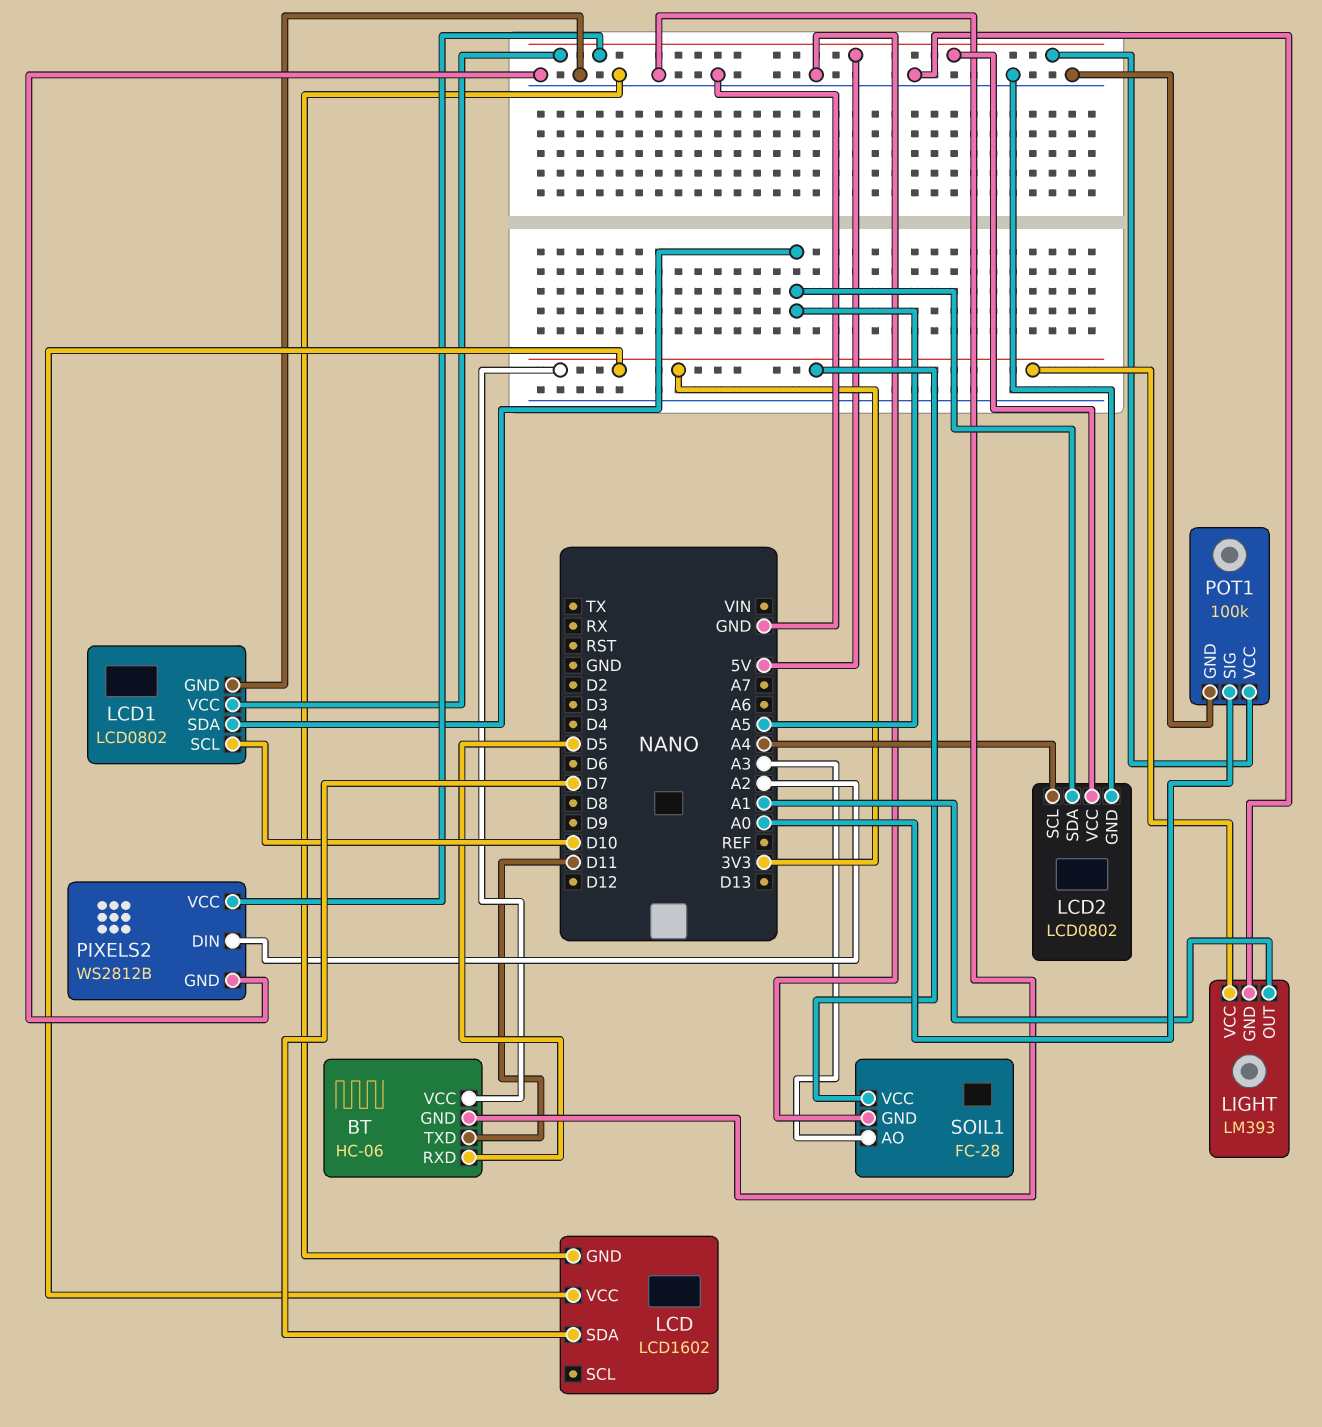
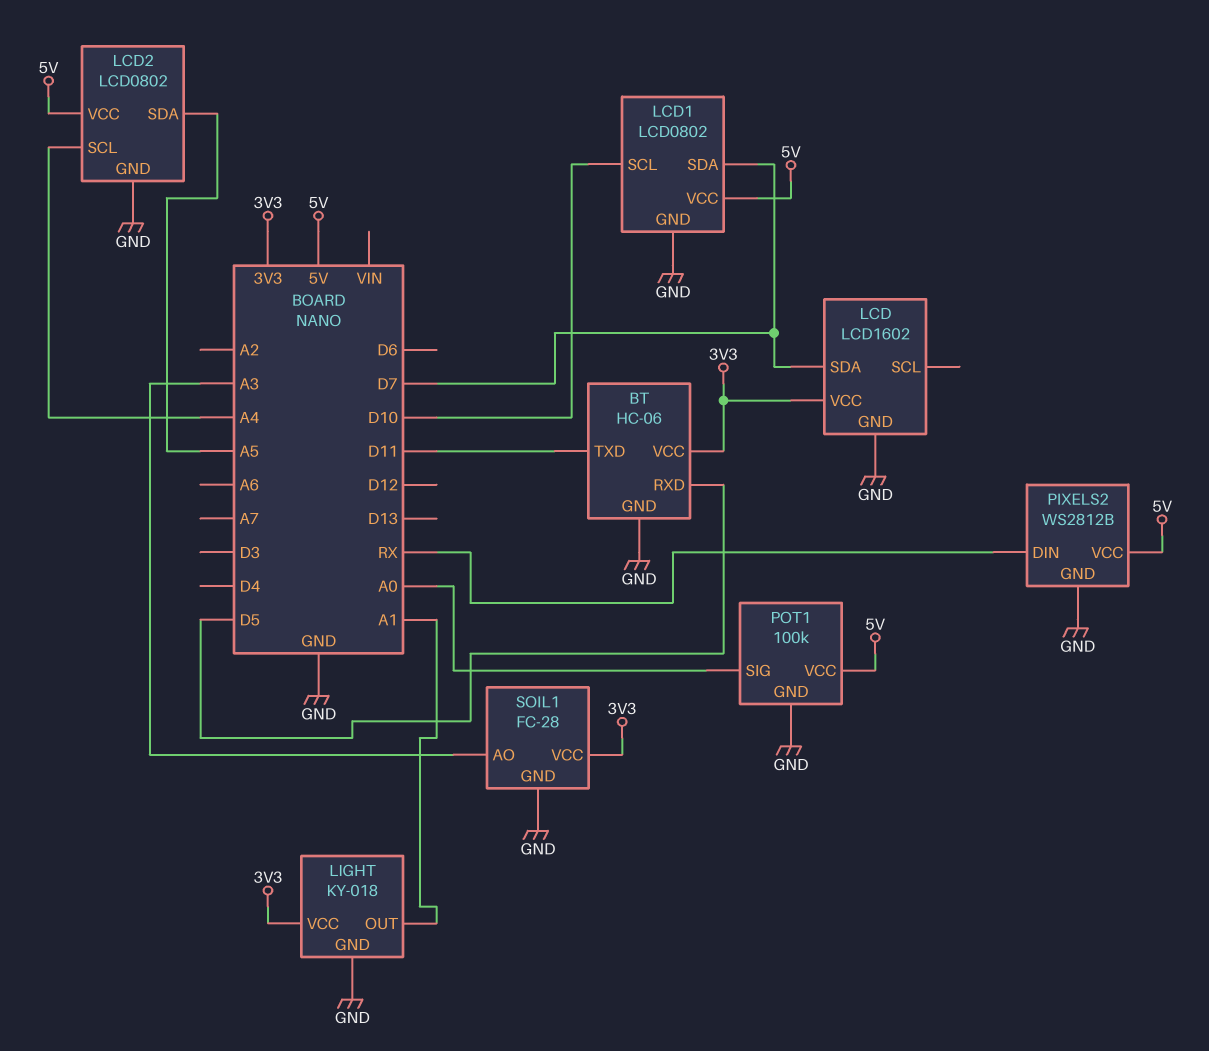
LCD1 pin SDA: A5 -> D7
LIGHT: LM393 -> KY-018
PIXELS2 pin DIN: A2 -> RX

